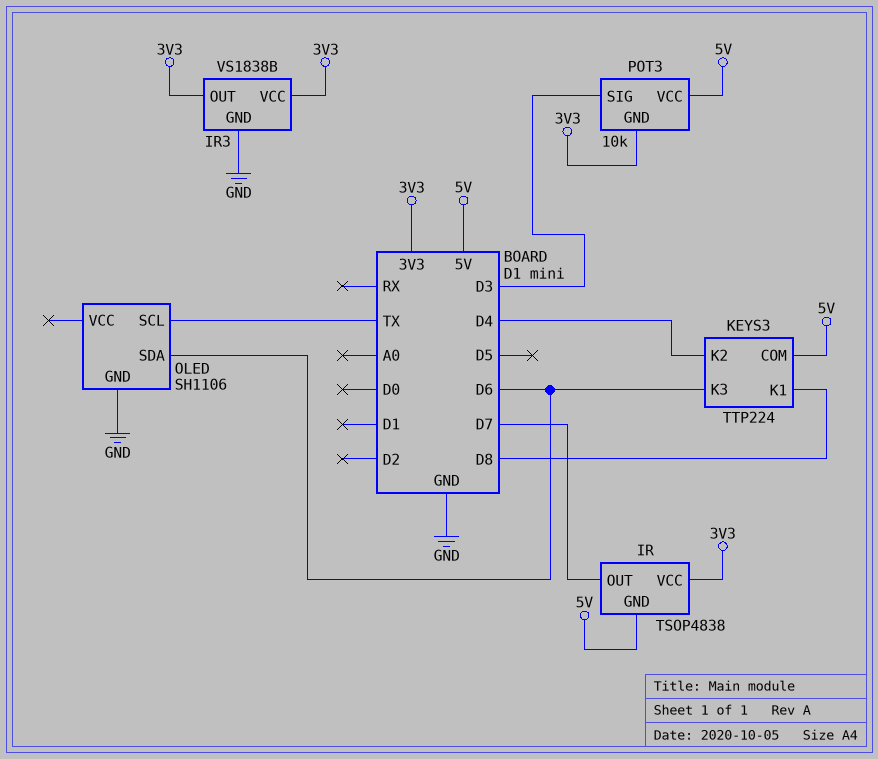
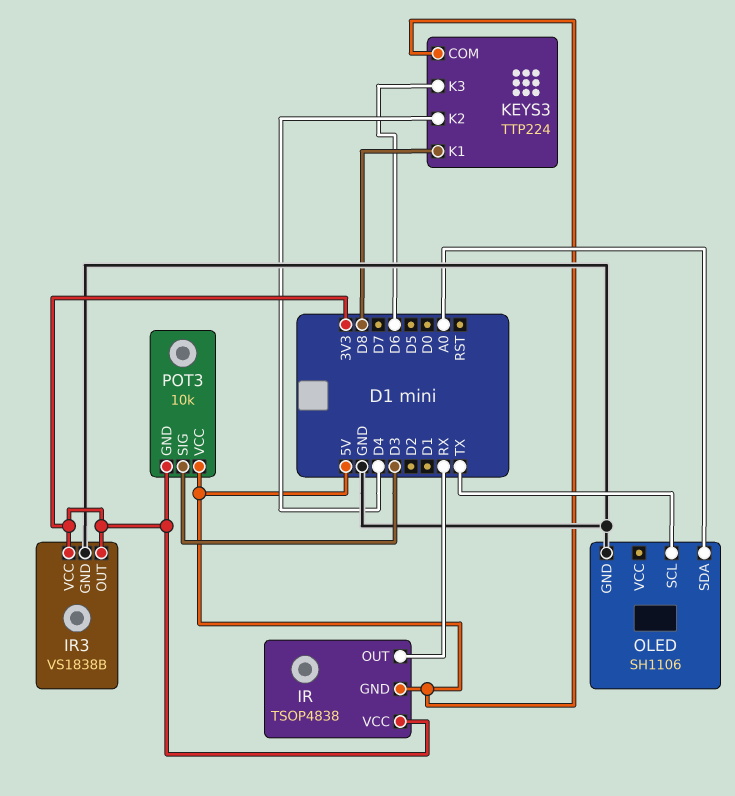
IR pin OUT: D7 -> RX
OLED pin SDA: D6 -> A0

